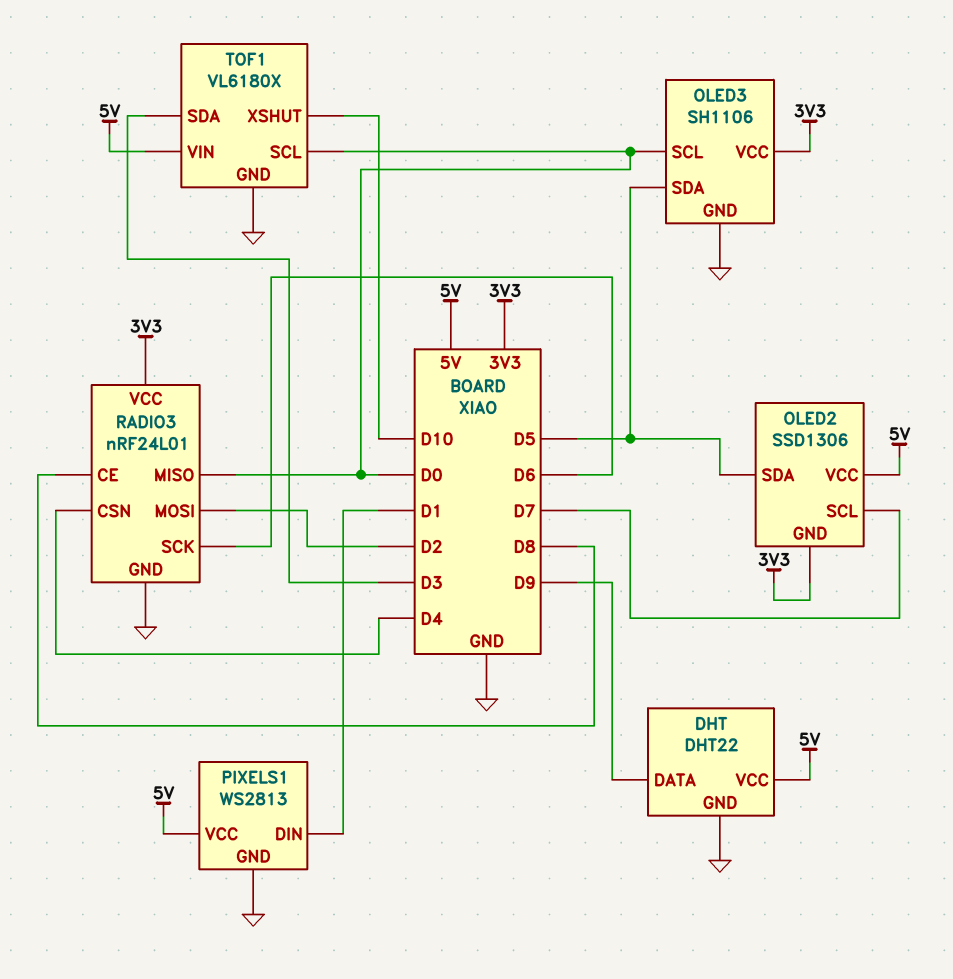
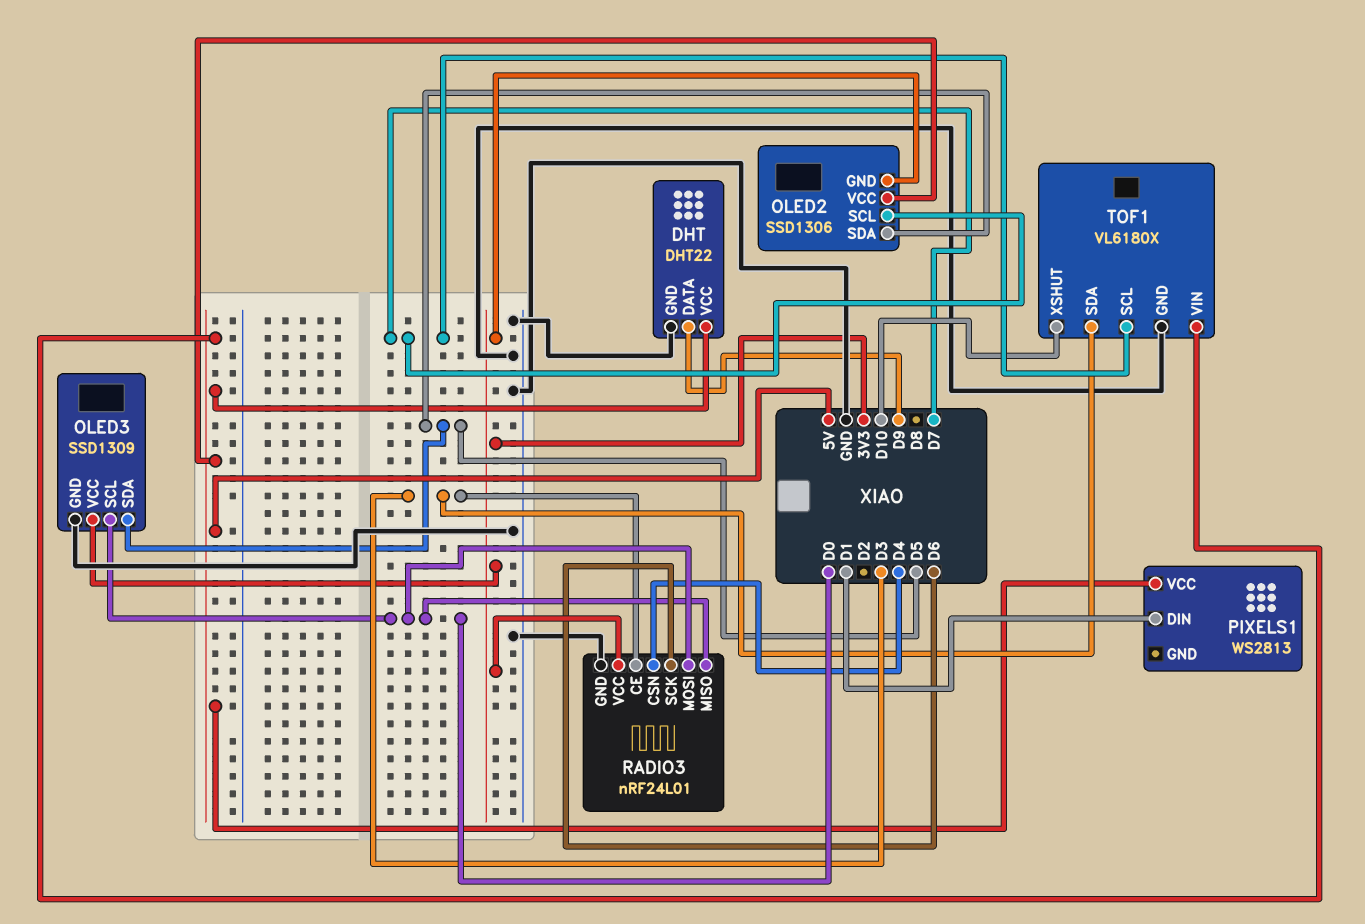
OLED3: SH1106 -> SSD1309
PIXELS1 pin GND: GND -> none
RADIO3 pin CE: D8 -> D3
RADIO3 pin MOSI: D2 -> D0
TOF1 pin SCL: D0 -> D7

